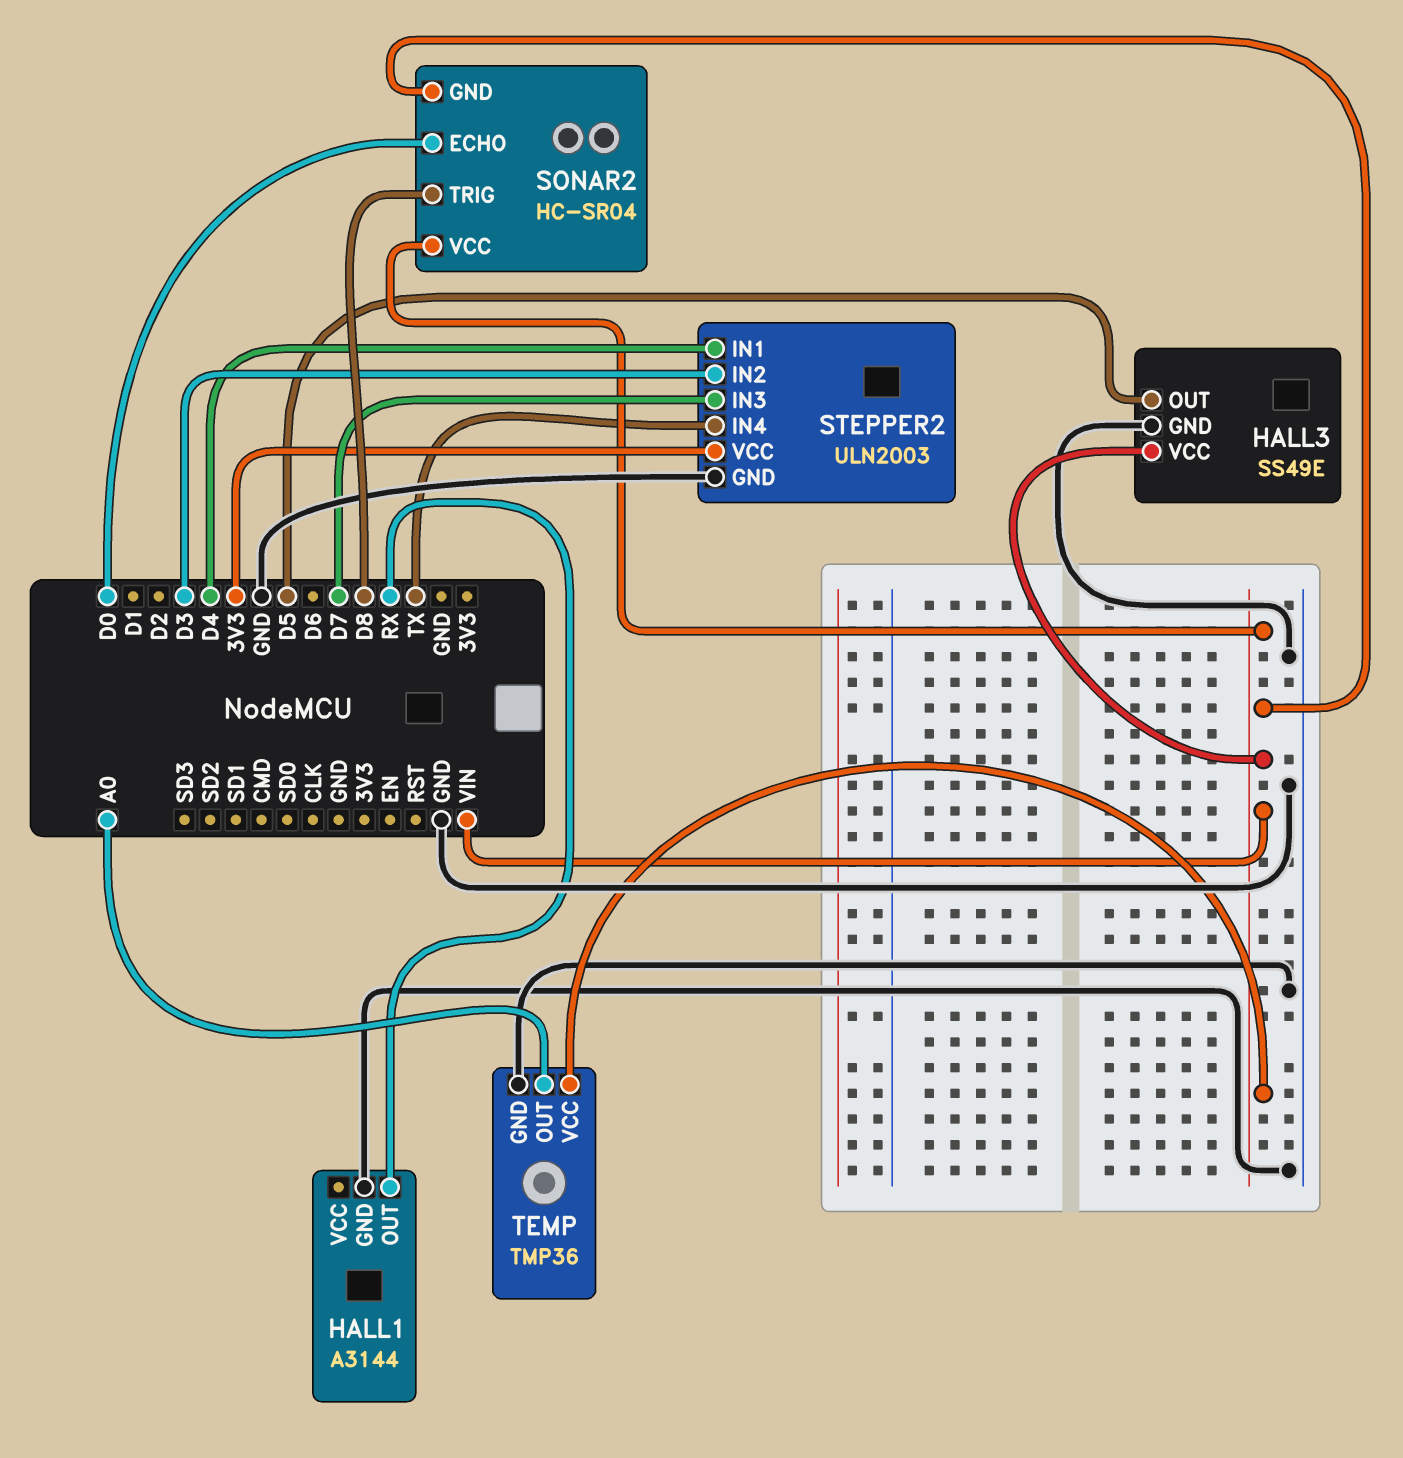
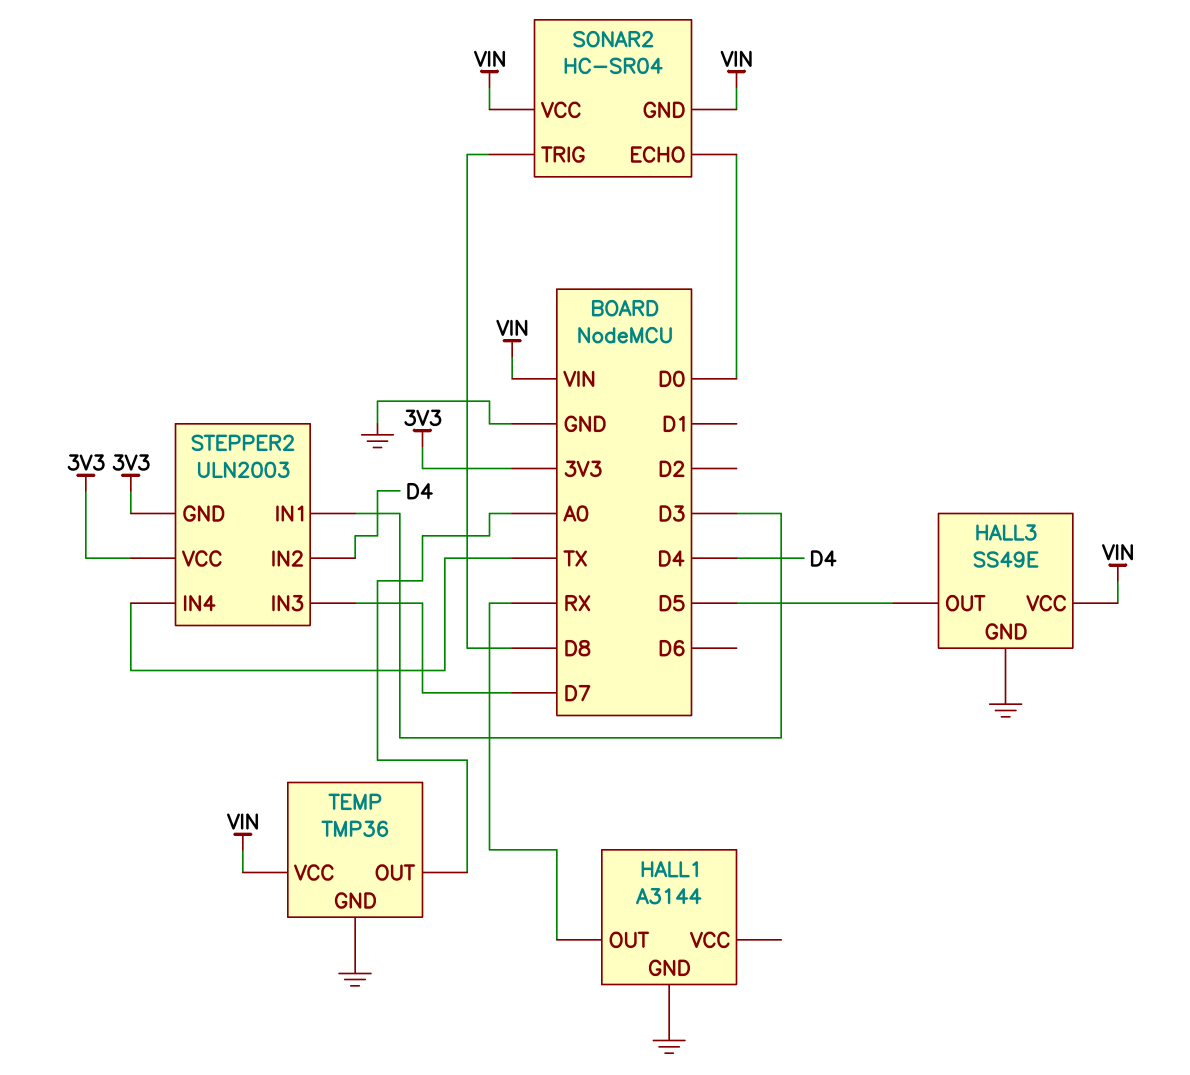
STEPPER2 pin GND: GND -> 3V3
STEPPER2 pin IN1: D4 -> D3
STEPPER2 pin IN2: D3 -> D4

